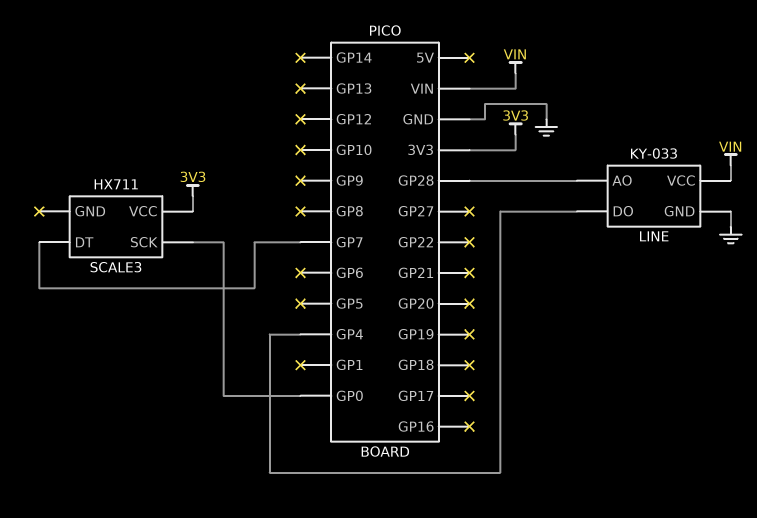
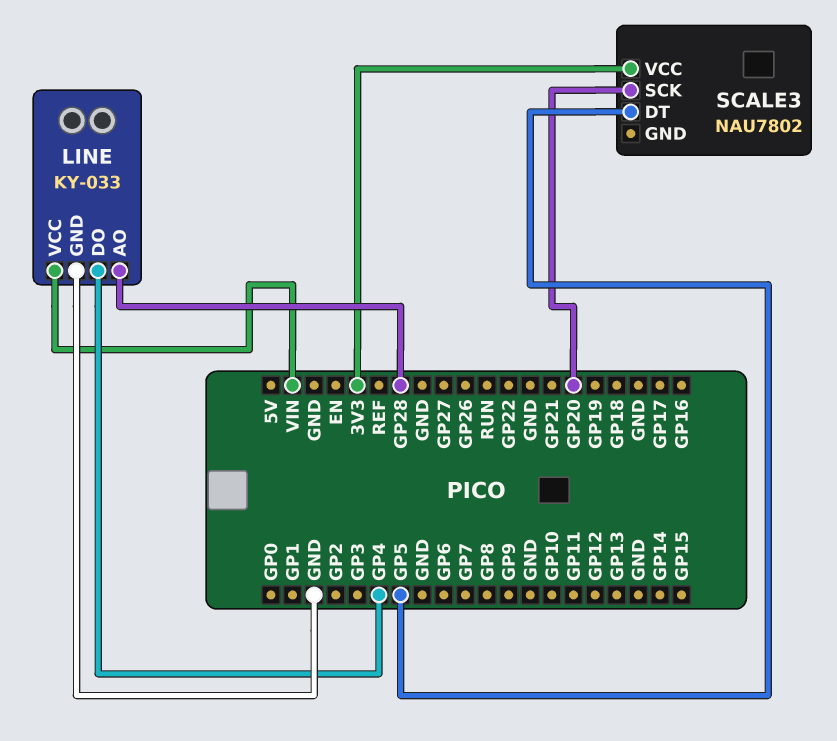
SCALE3: HX711 -> NAU7802
SCALE3 pin DT: GP7 -> GP5
SCALE3 pin SCK: GP0 -> GP20

